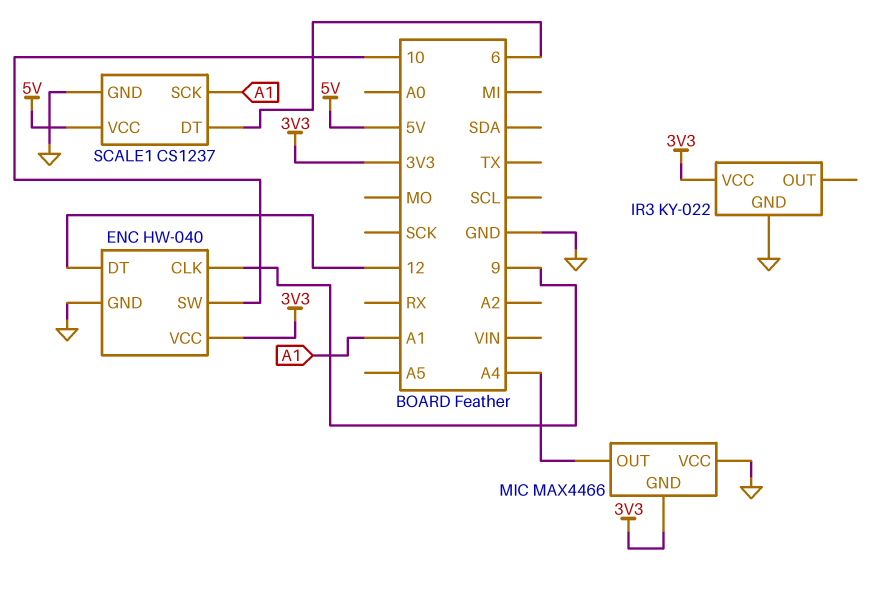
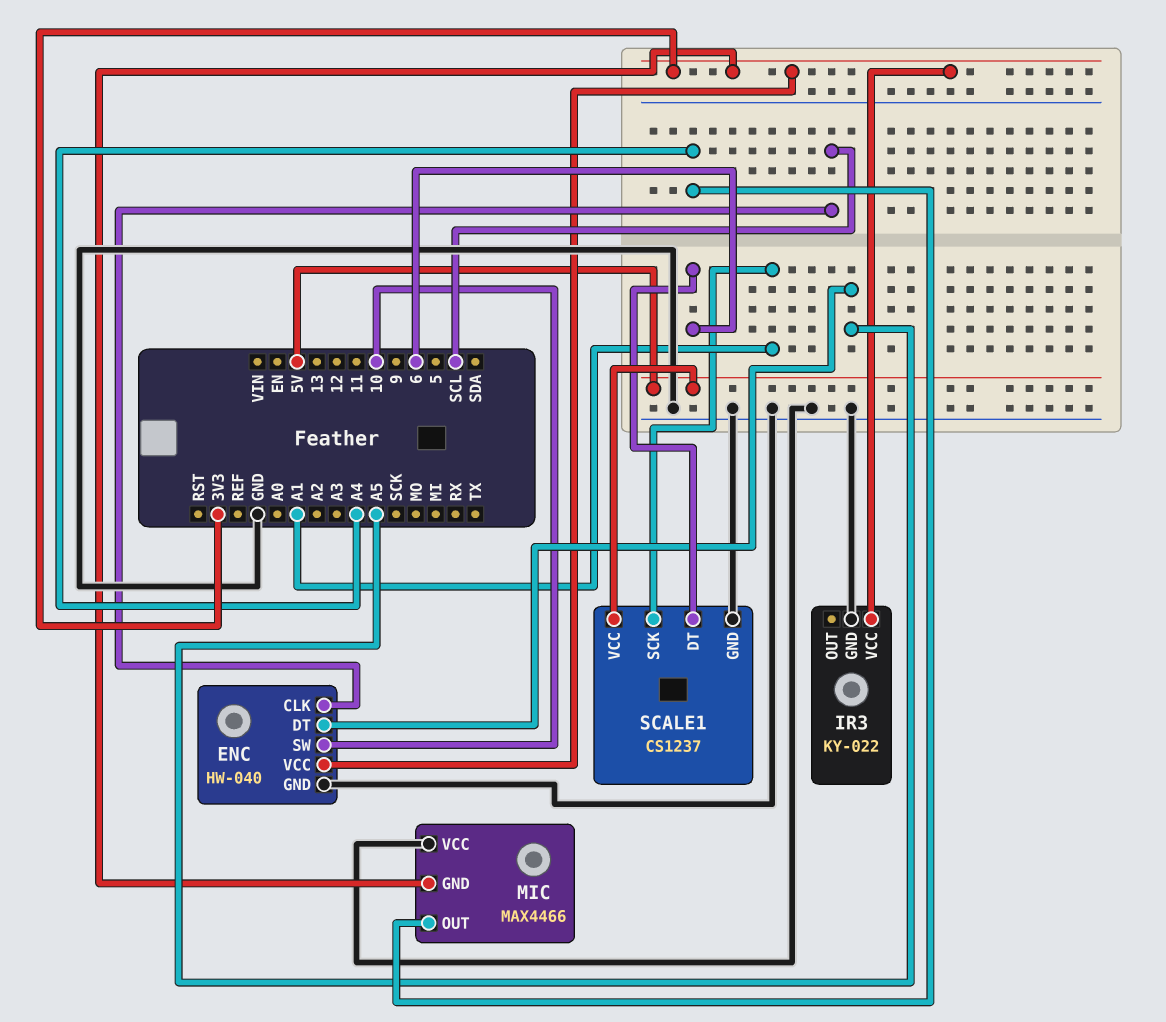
ENC pin CLK: 9 -> SCL
ENC pin DT: 12 -> A5

